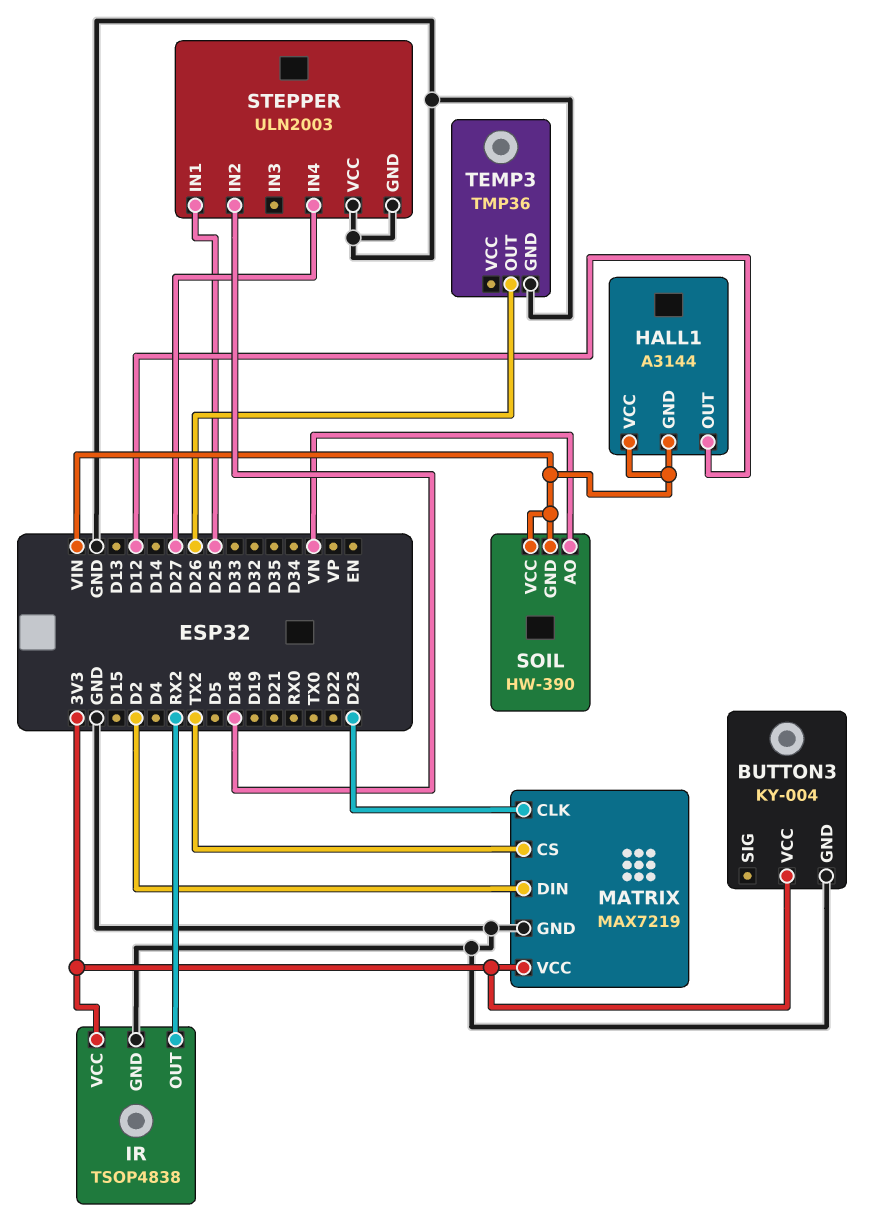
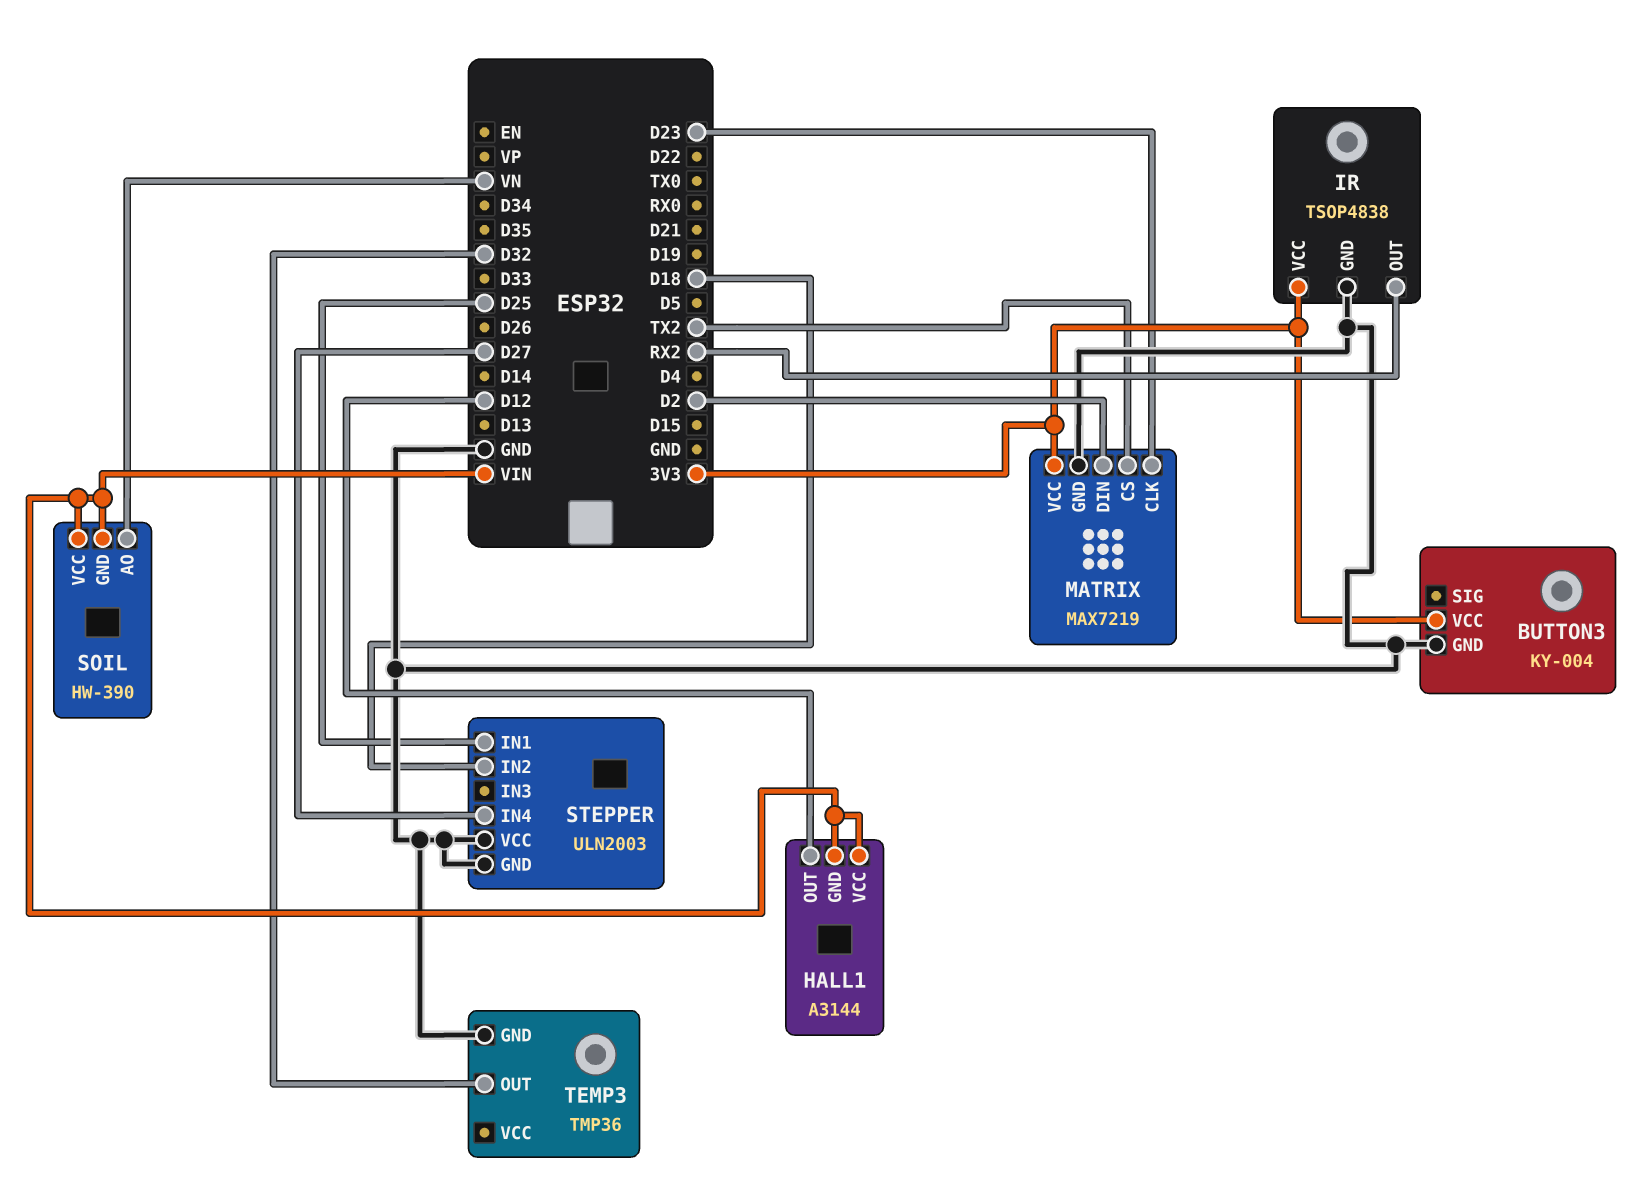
TEMP3 pin OUT: D26 -> D32

